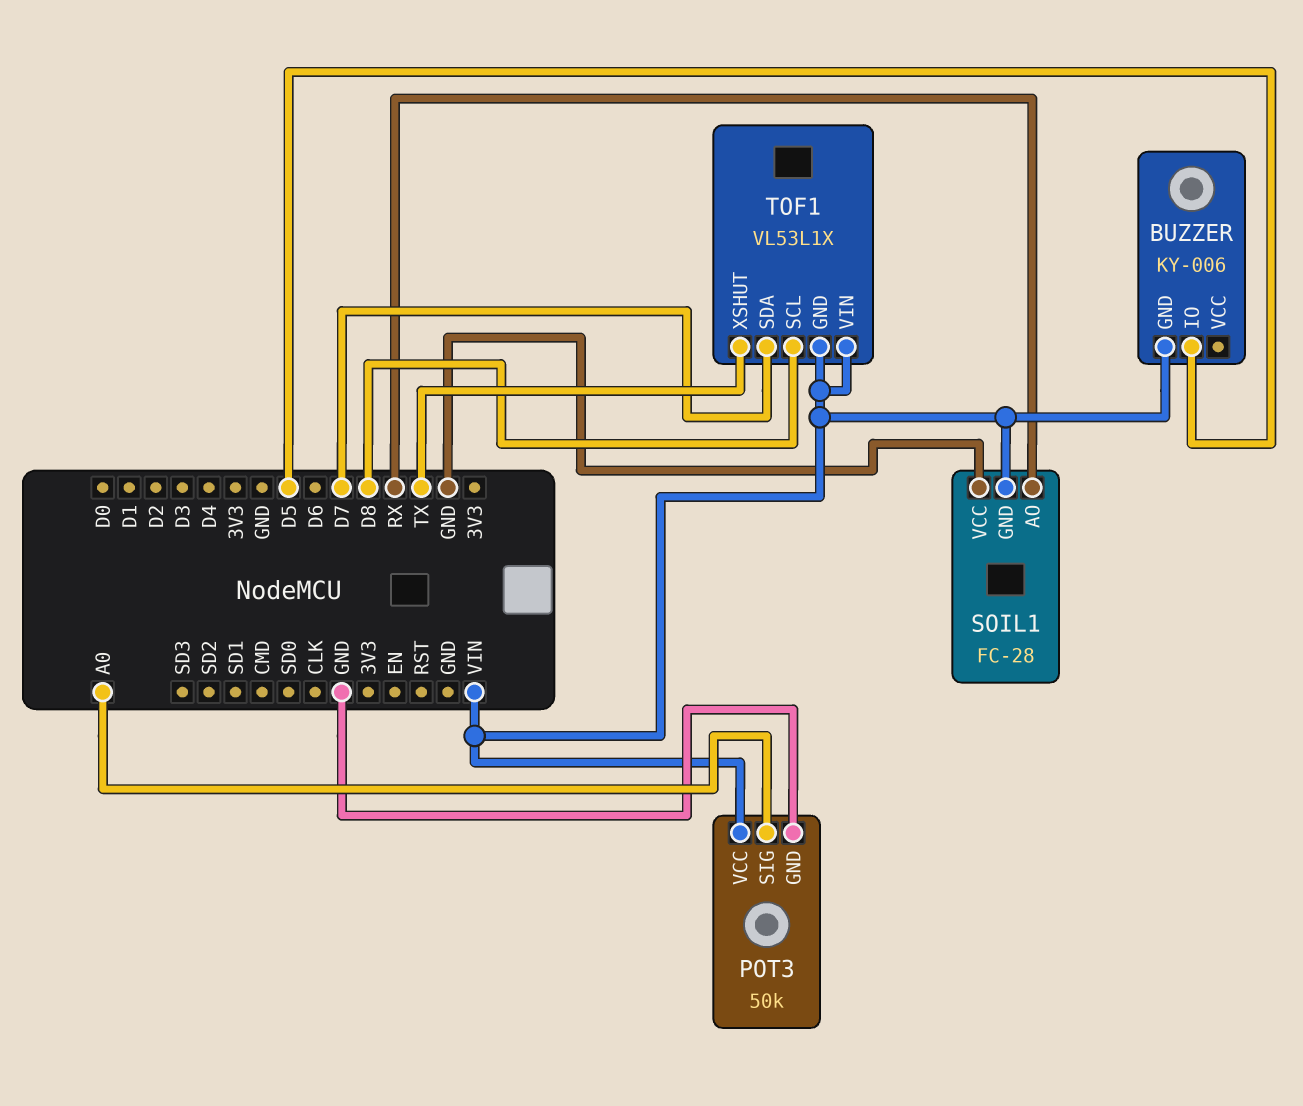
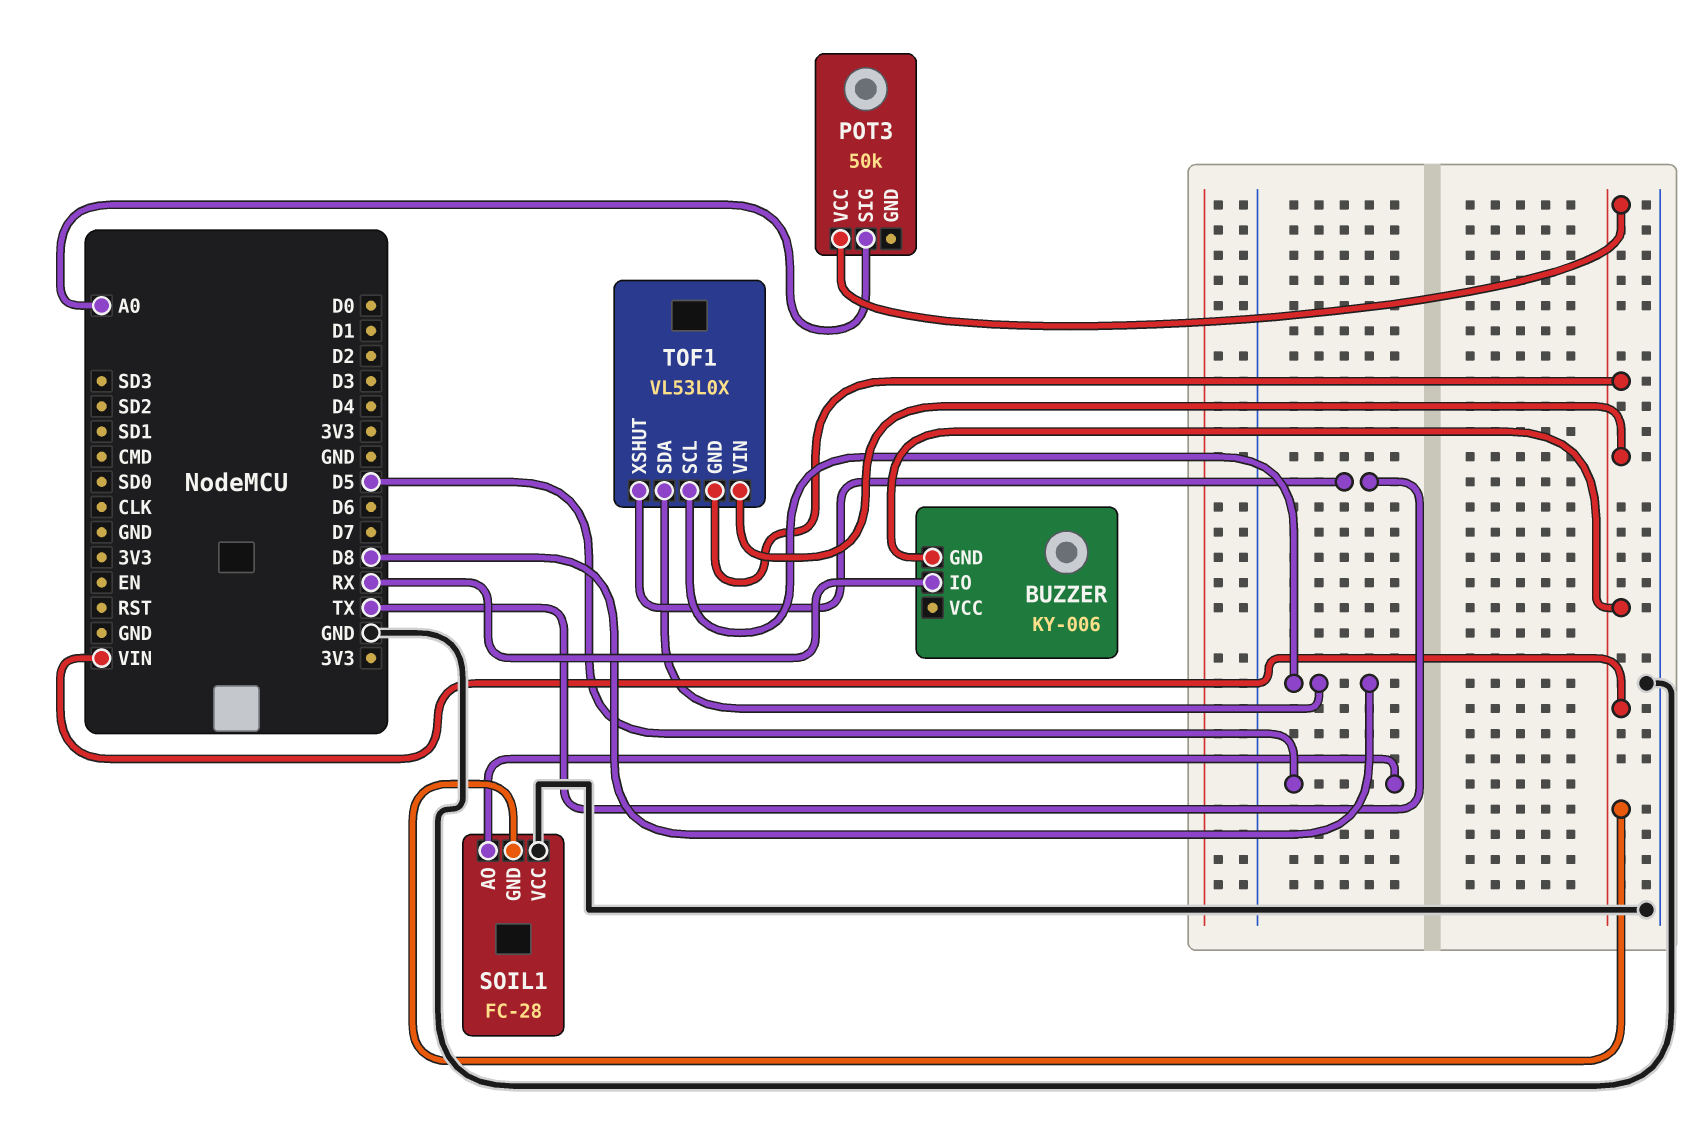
BUZZER pin IO: D5 -> RX
POT3 pin GND: GND -> none
SOIL1 pin AO: RX -> D5
TOF1: VL53L1X -> VL53L0X
TOF1 pin SDA: D7 -> D8

